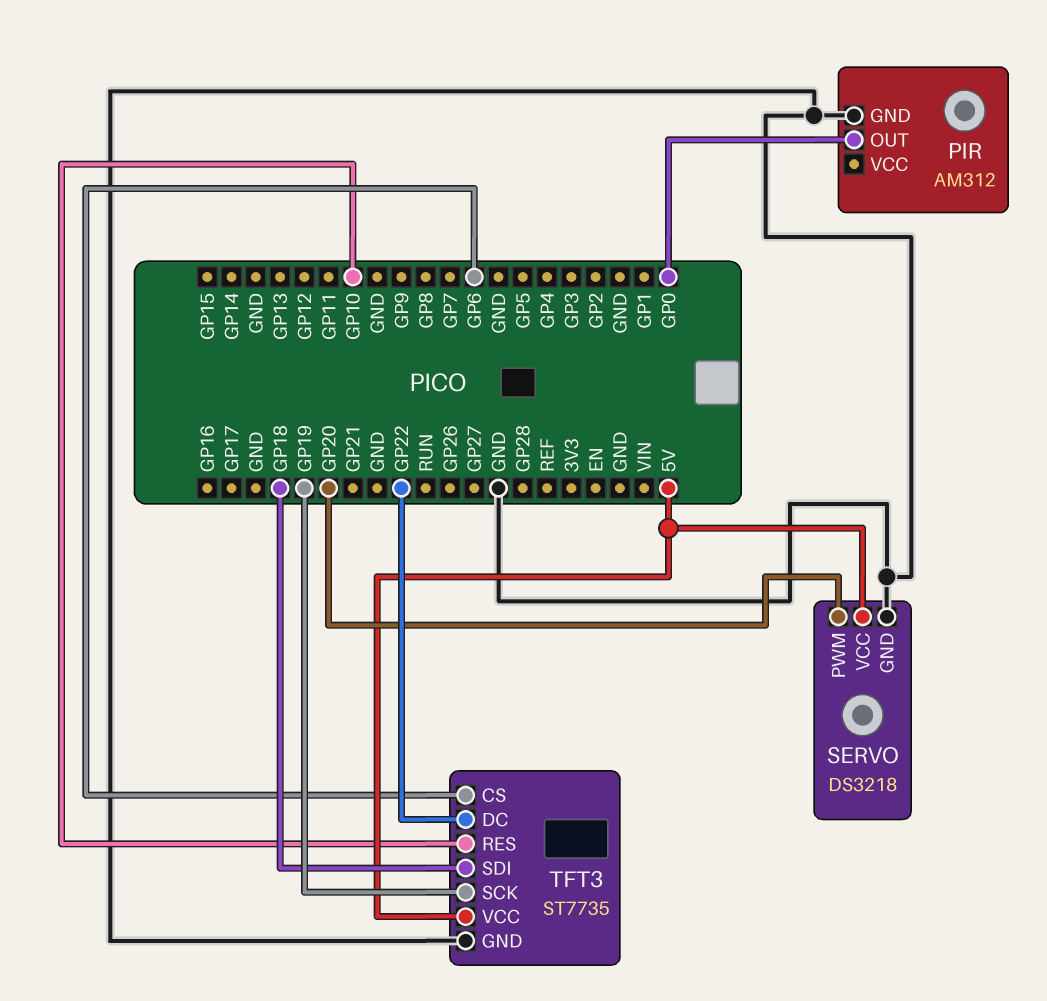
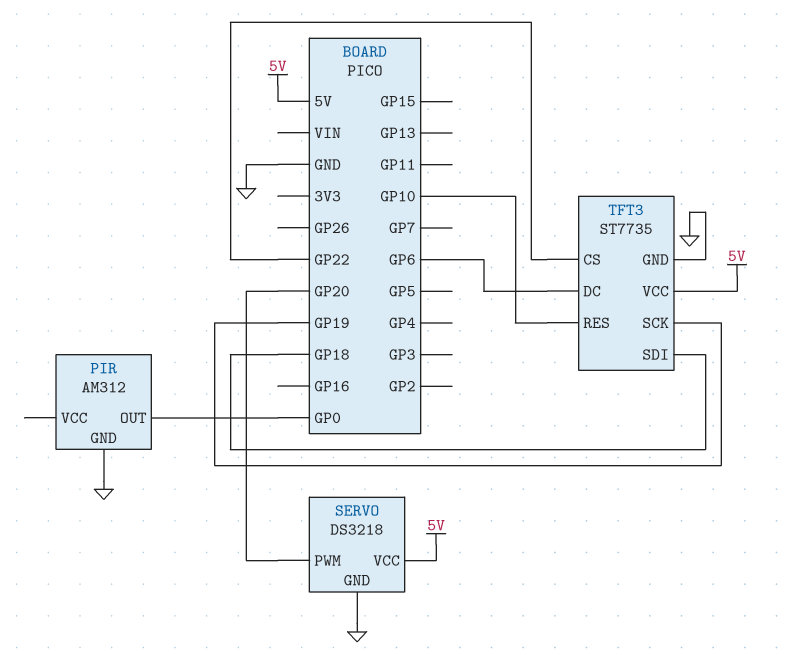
TFT3 pin CS: GP6 -> GP22
TFT3 pin DC: GP22 -> GP6

